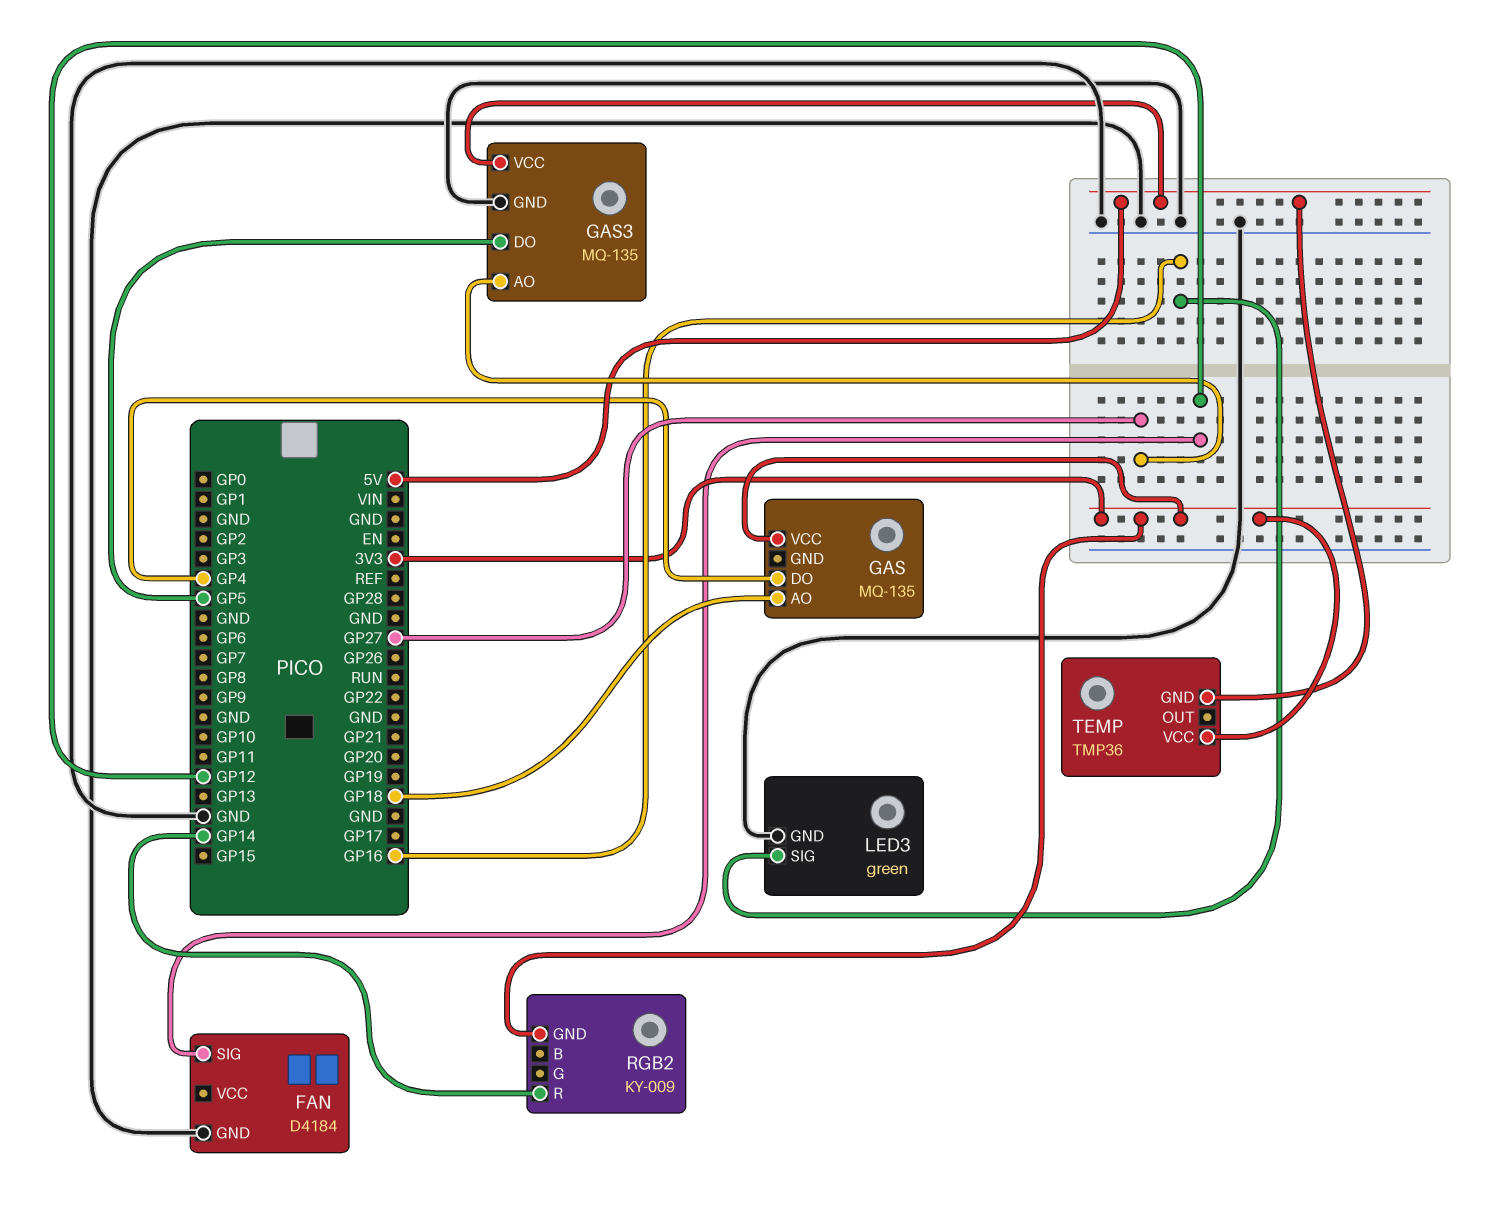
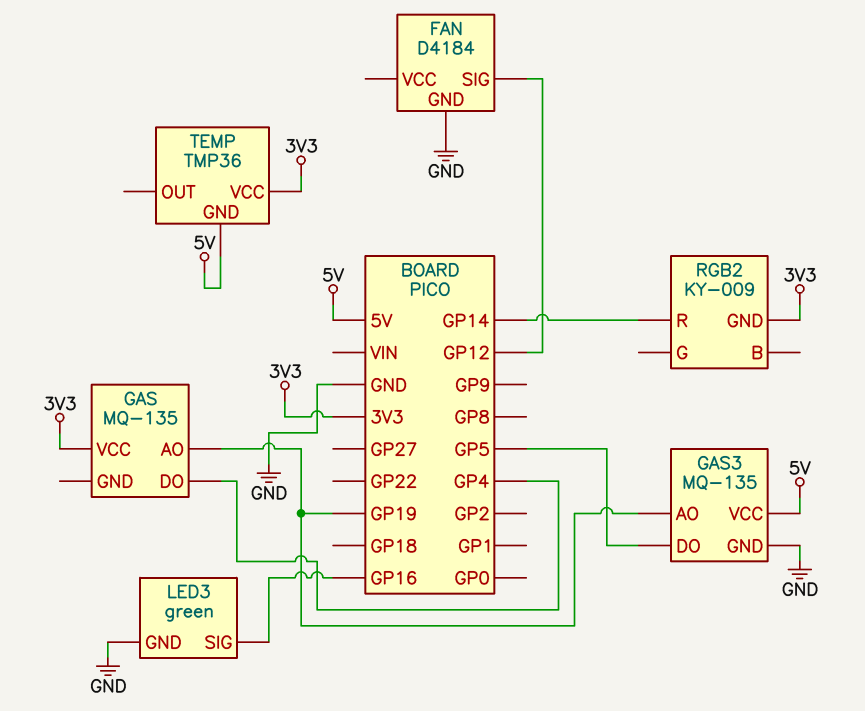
GAS pin AO: GP18 -> GP19
GAS3 pin AO: GP27 -> GP19

